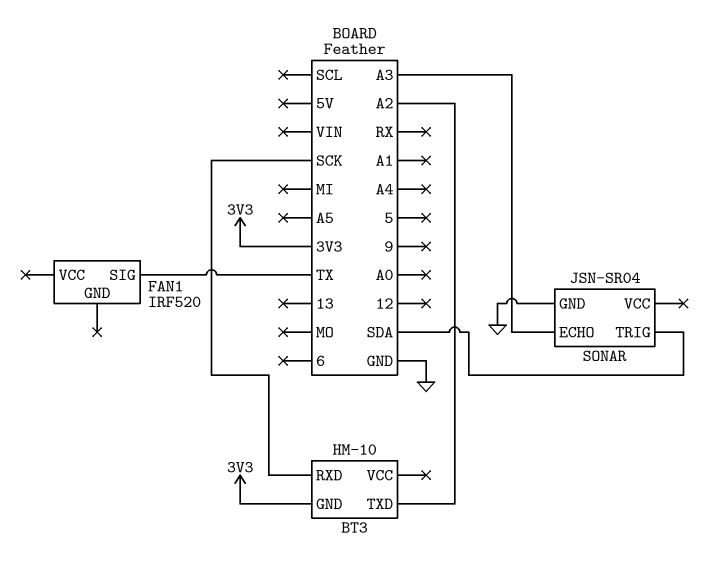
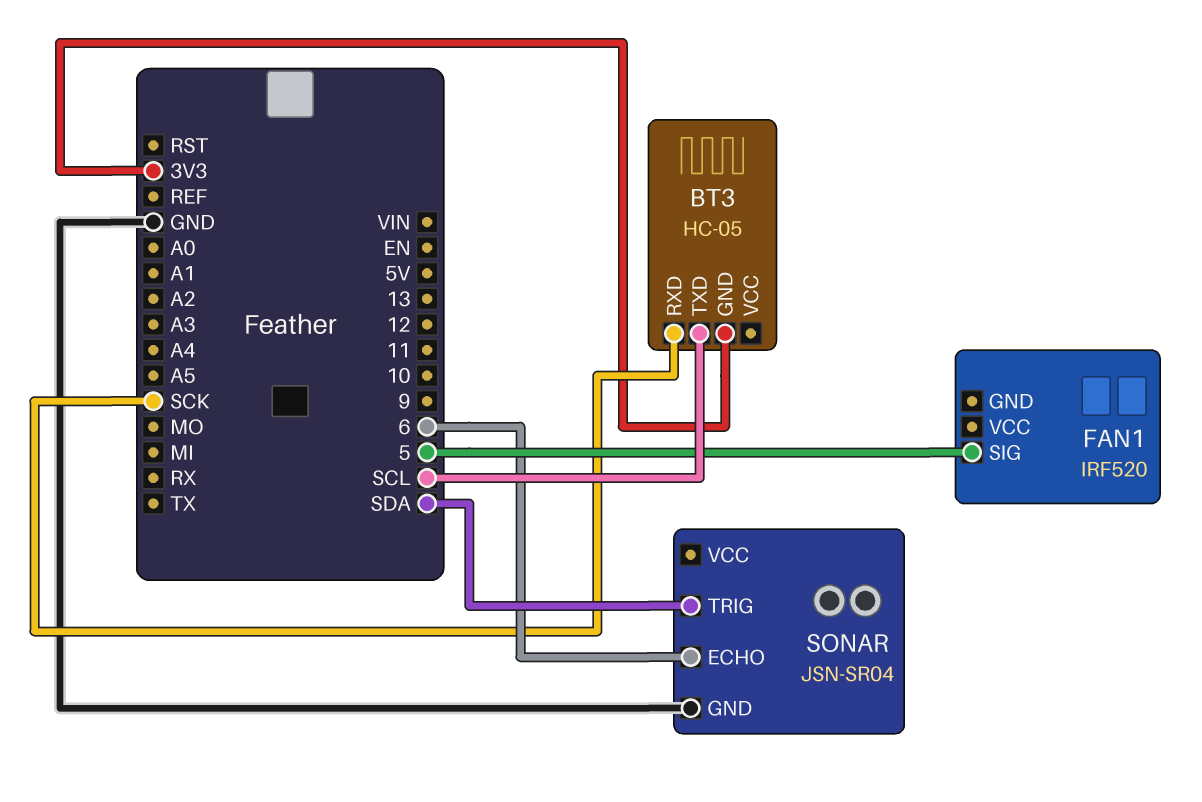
BT3: HM-10 -> HC-05
BT3 pin TXD: A2 -> SCL
FAN1 pin SIG: TX -> 5
SONAR pin ECHO: A3 -> 6

